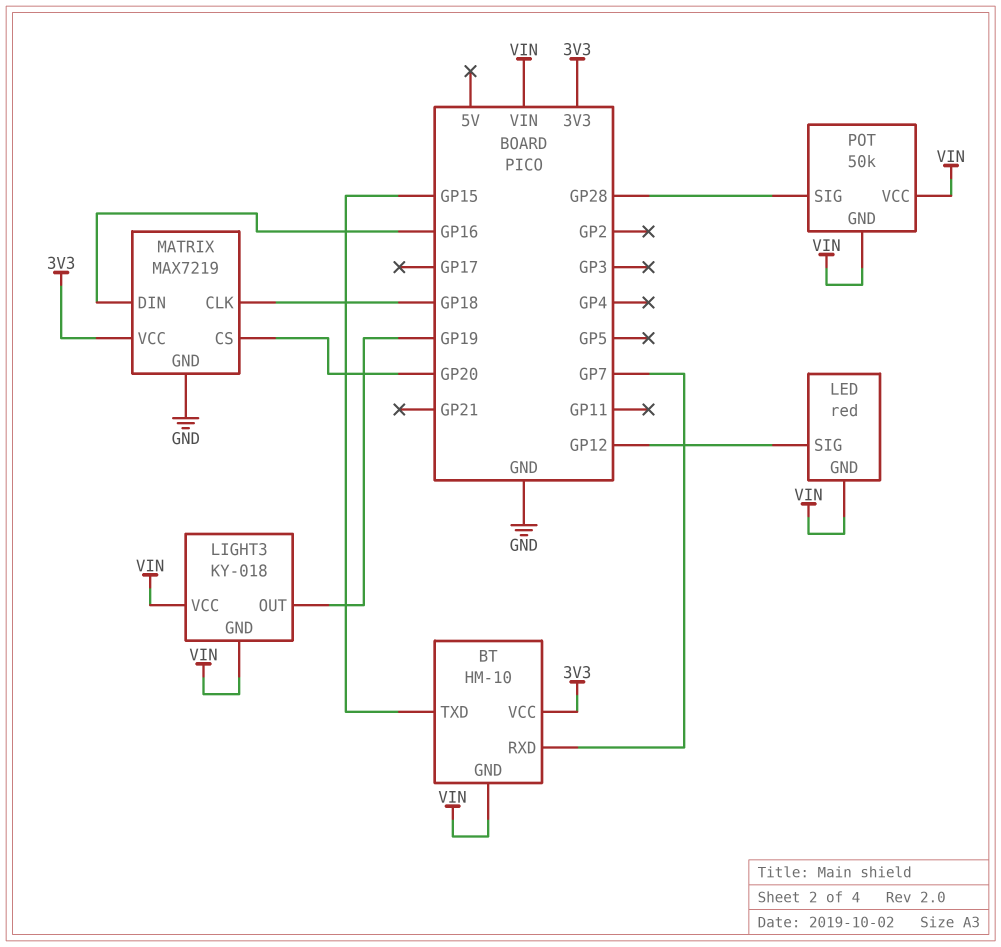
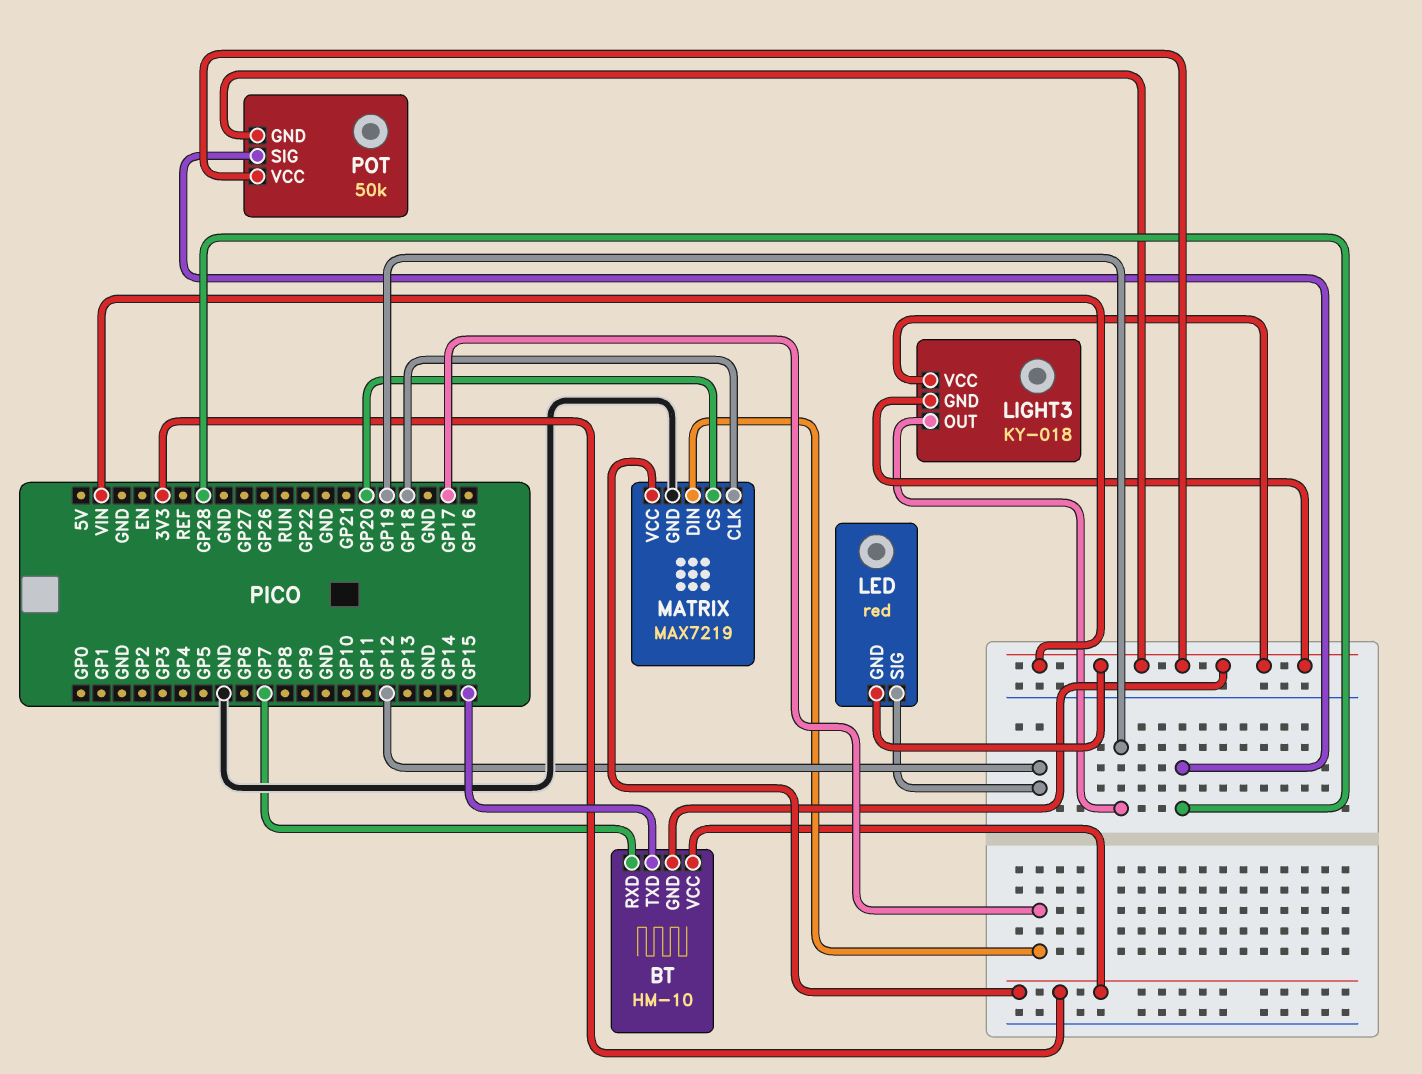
MATRIX pin DIN: GP16 -> GP17

